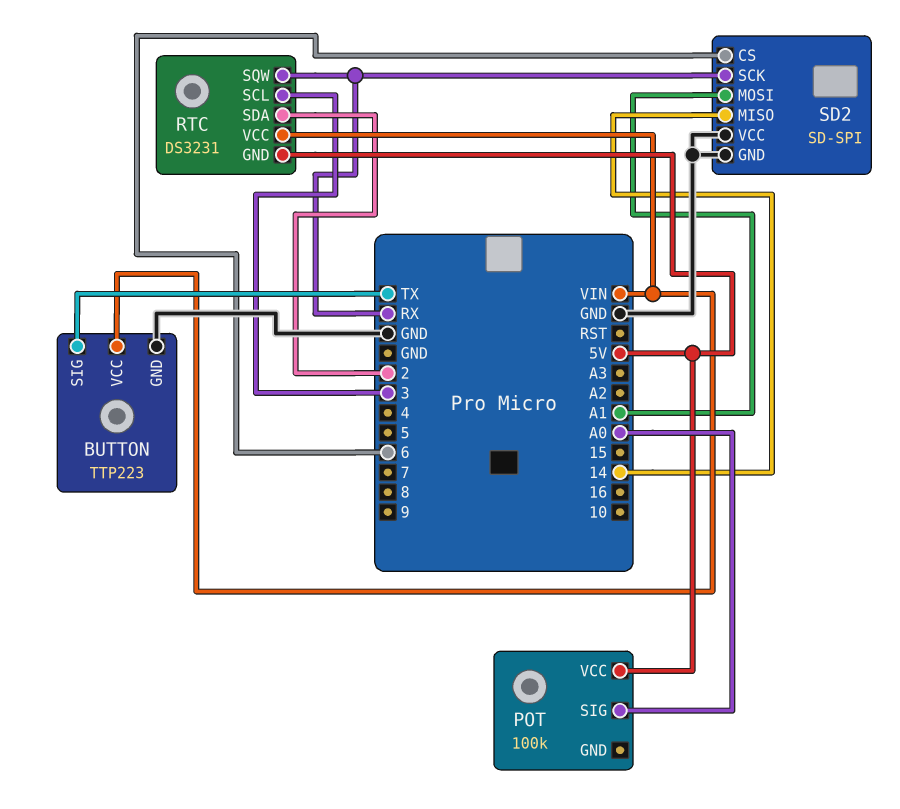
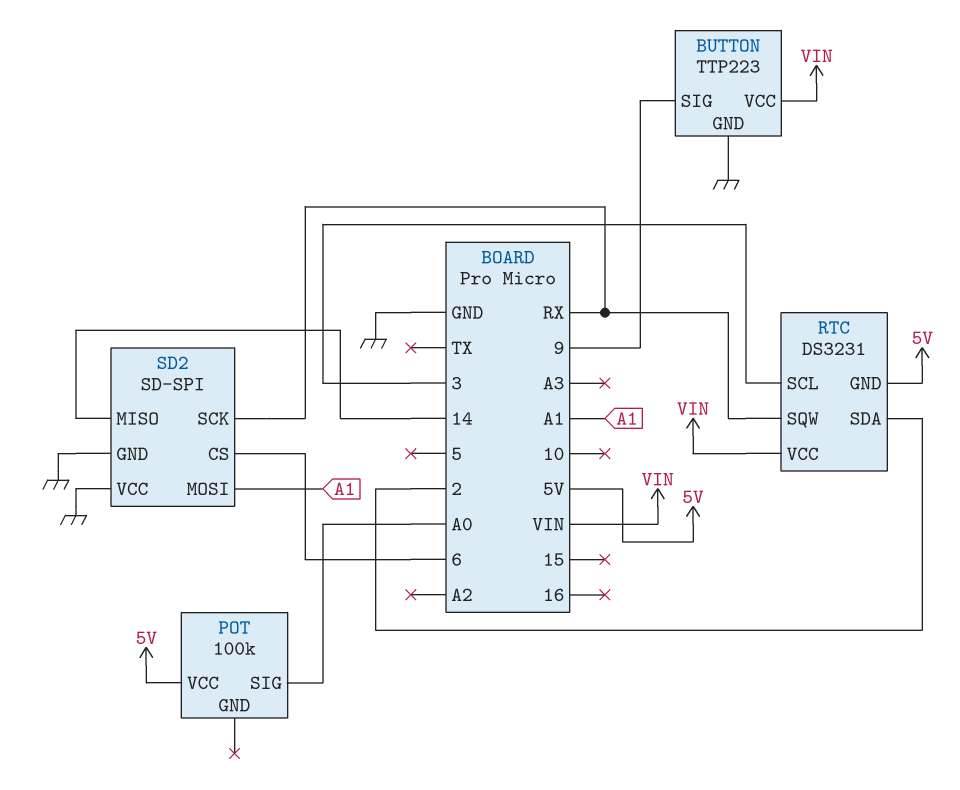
BUTTON pin SIG: TX -> 9

